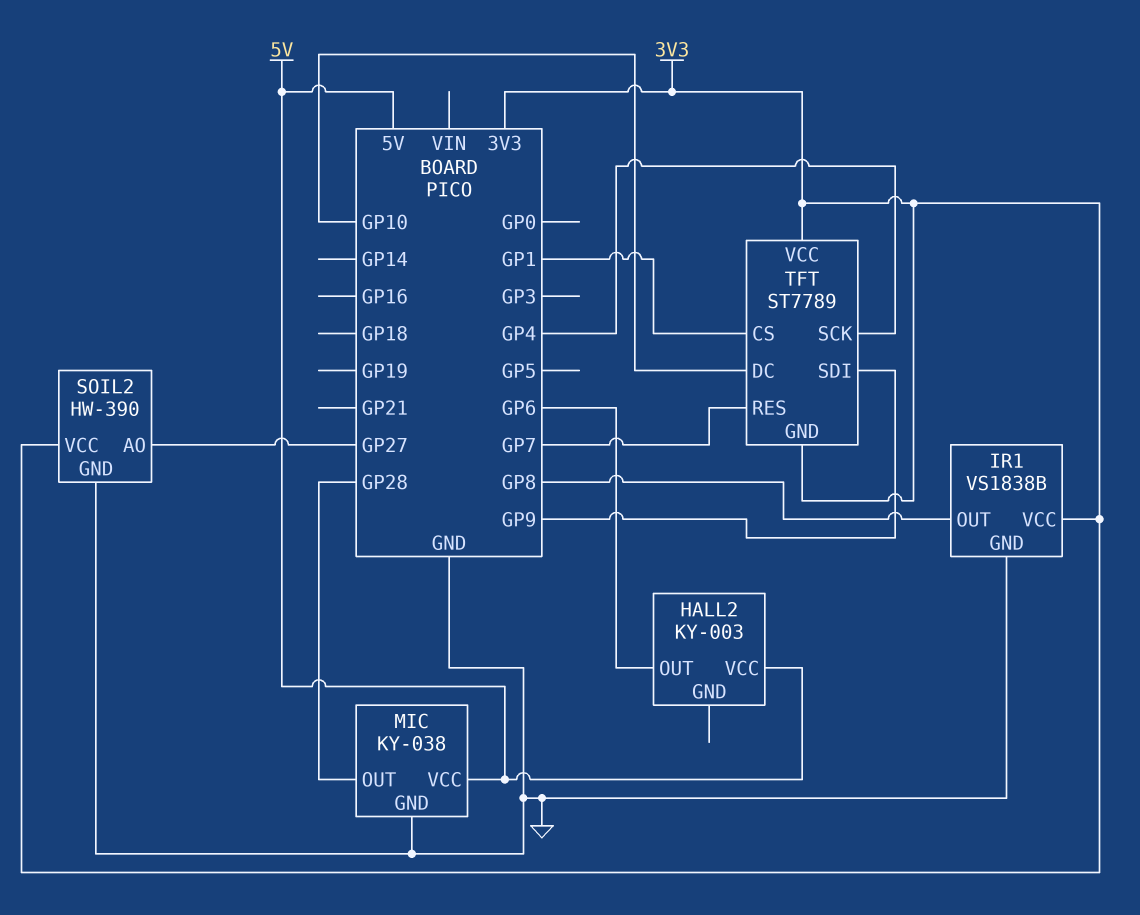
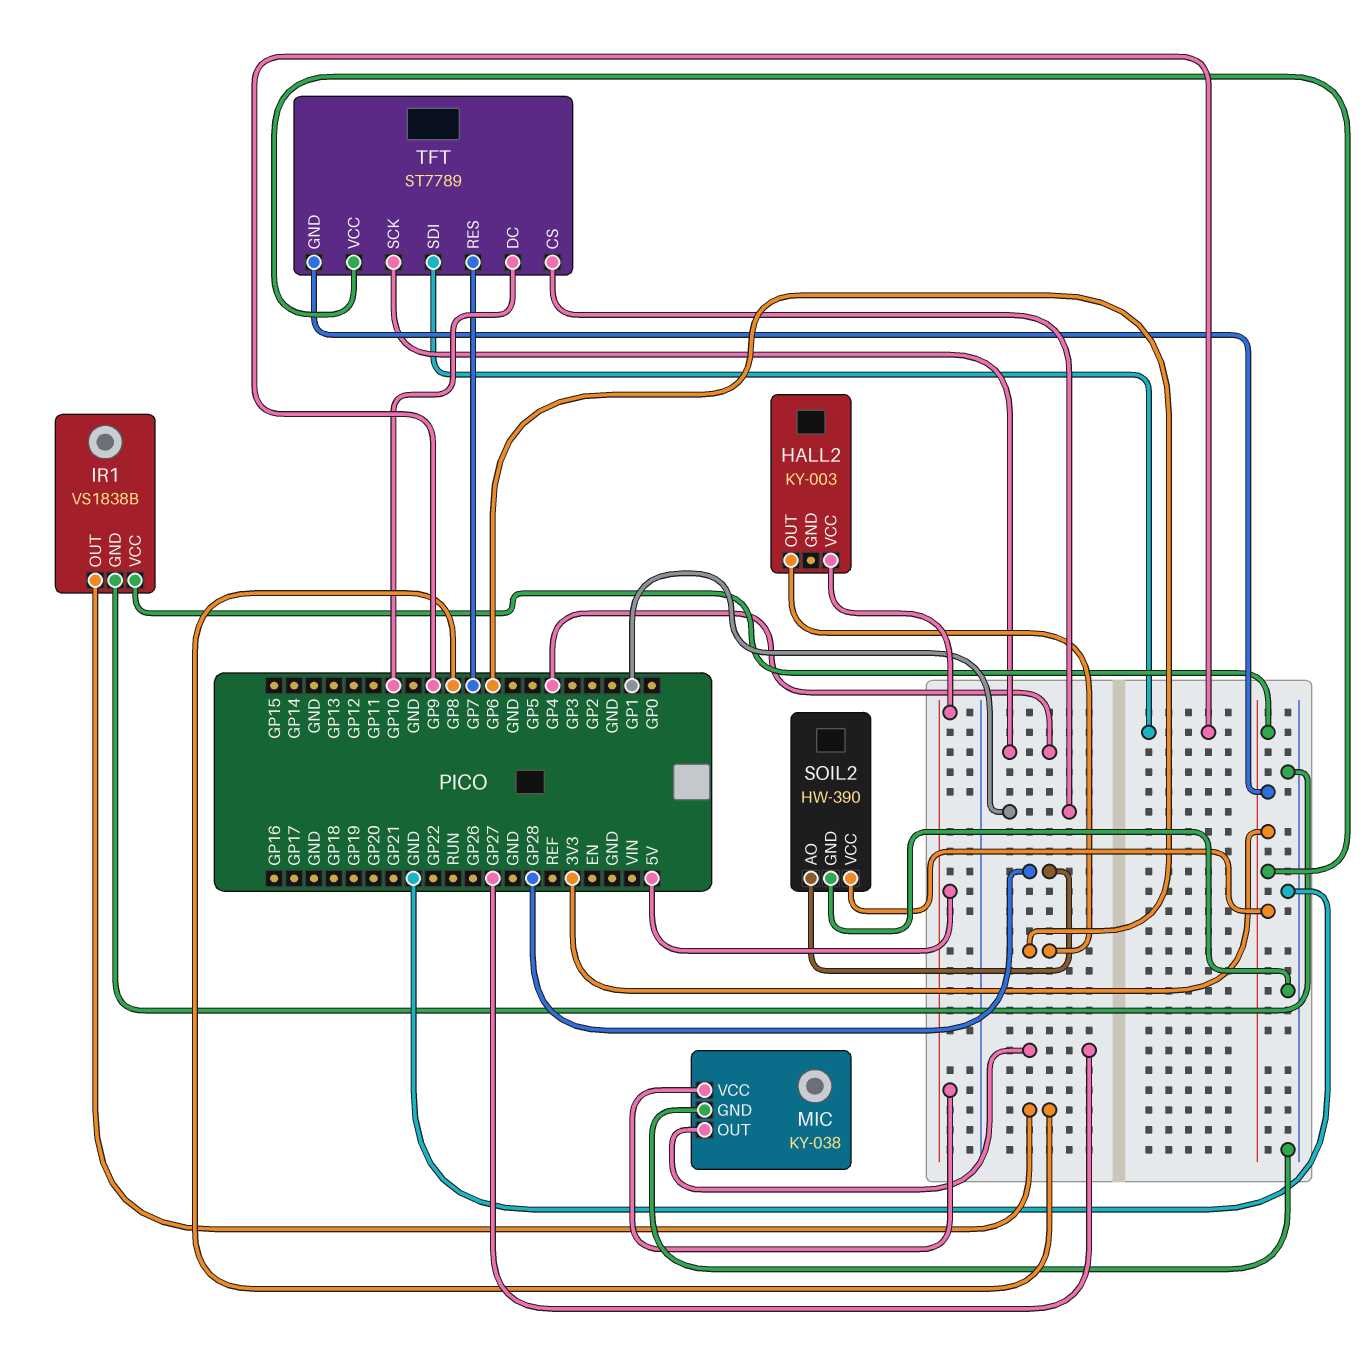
MIC pin OUT: GP28 -> GP27
SOIL2 pin AO: GP27 -> GP28

